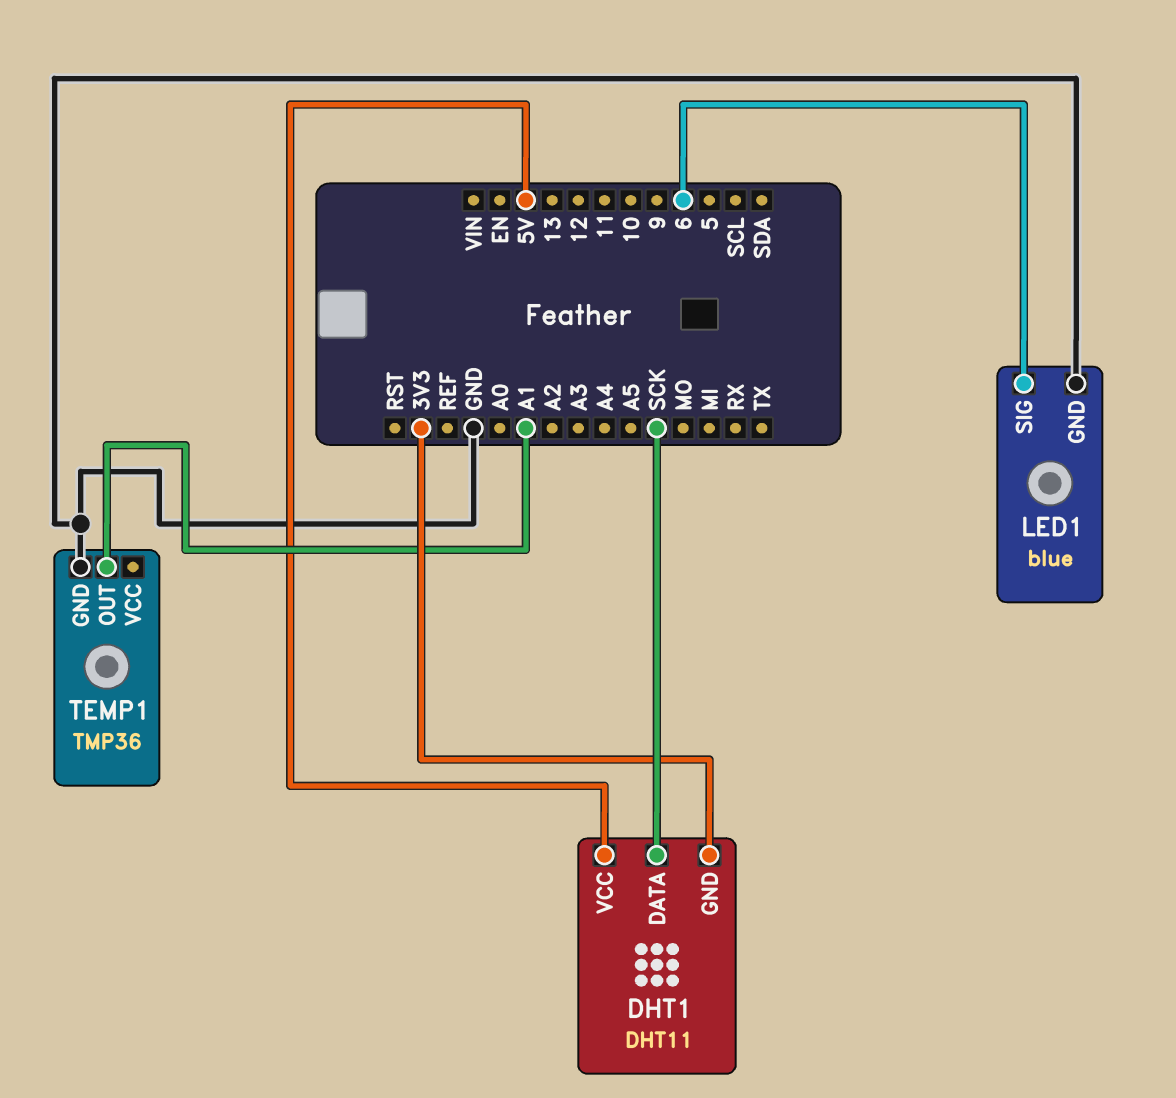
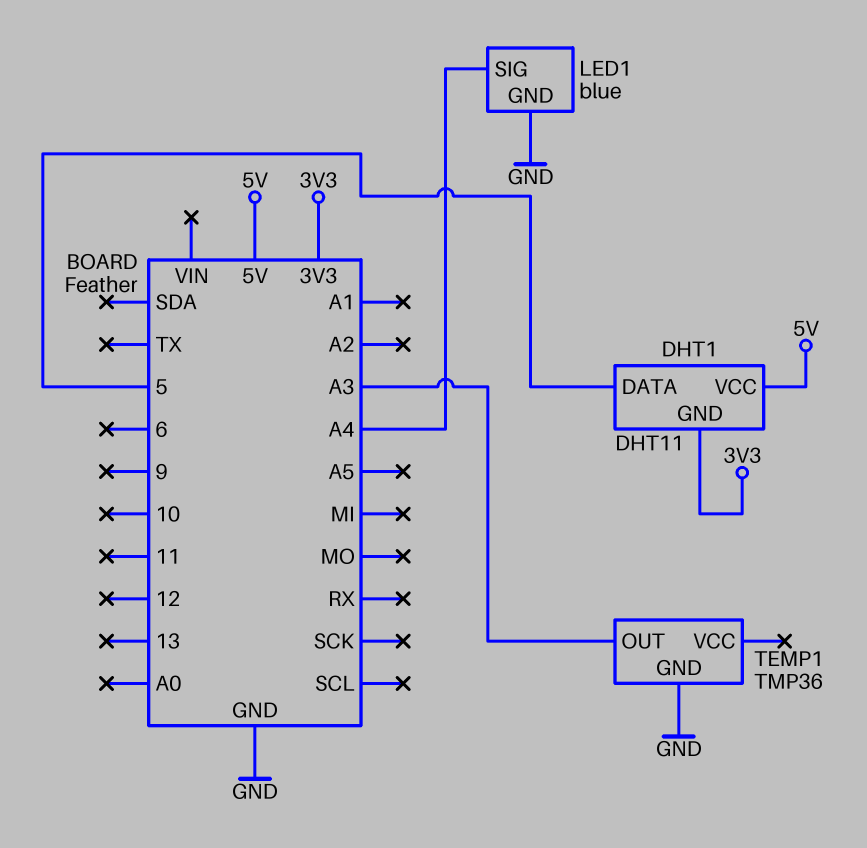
DHT1 pin DATA: SCK -> 5
LED1 pin SIG: 6 -> A4
TEMP1 pin OUT: A1 -> A3

